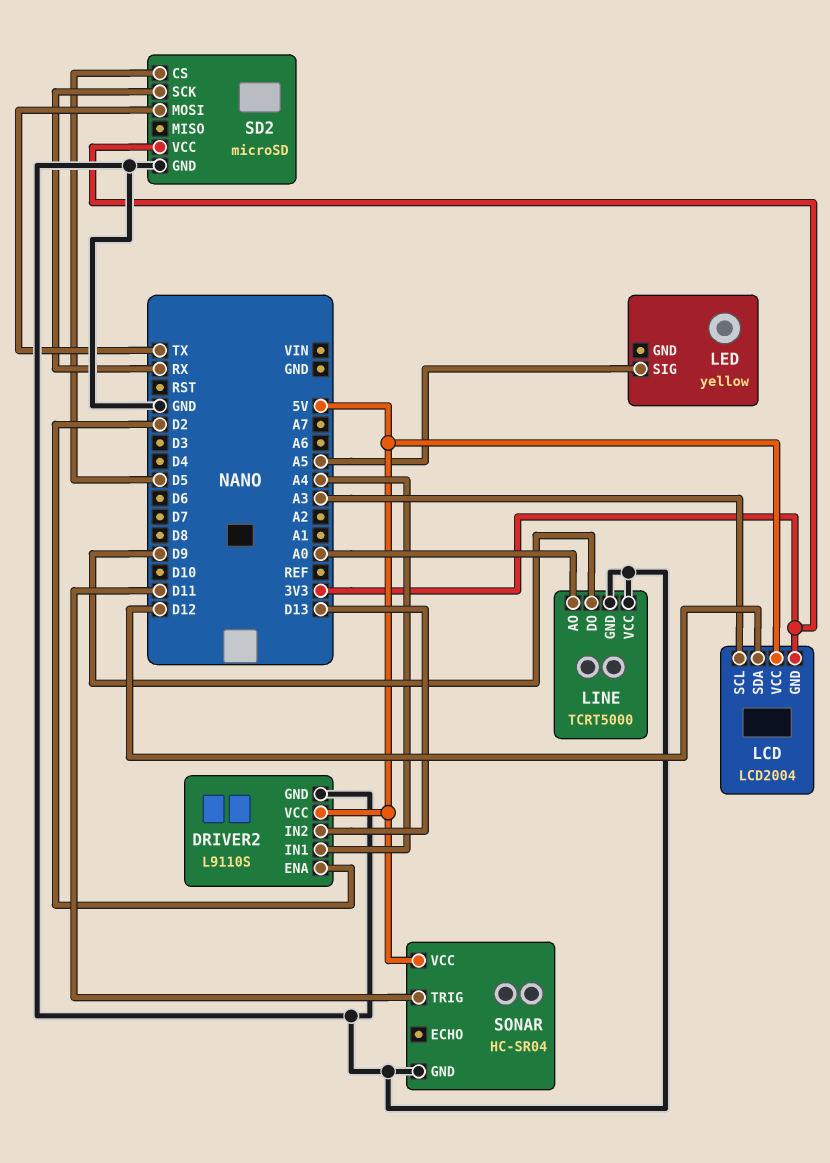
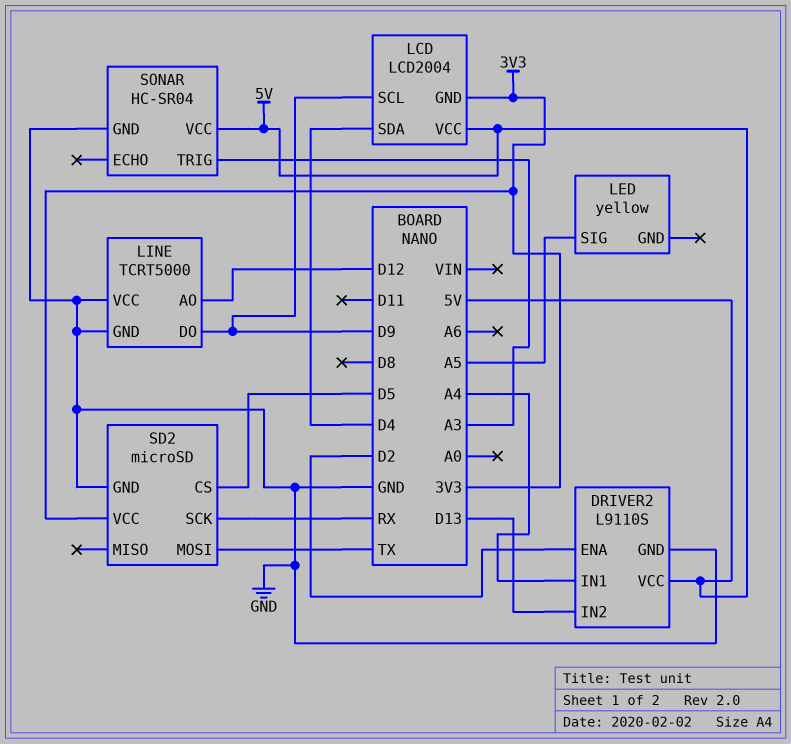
LCD pin SCL: A3 -> D9
LCD pin SDA: D12 -> D4
LINE pin AO: A0 -> D12
SONAR pin TRIG: D11 -> A3

